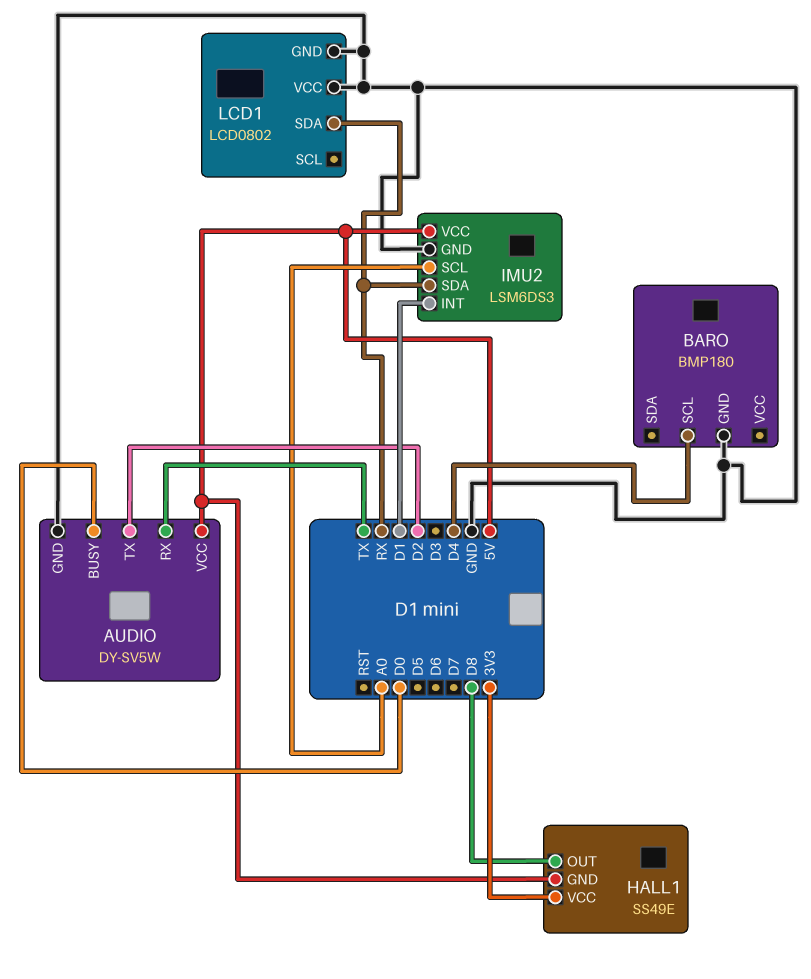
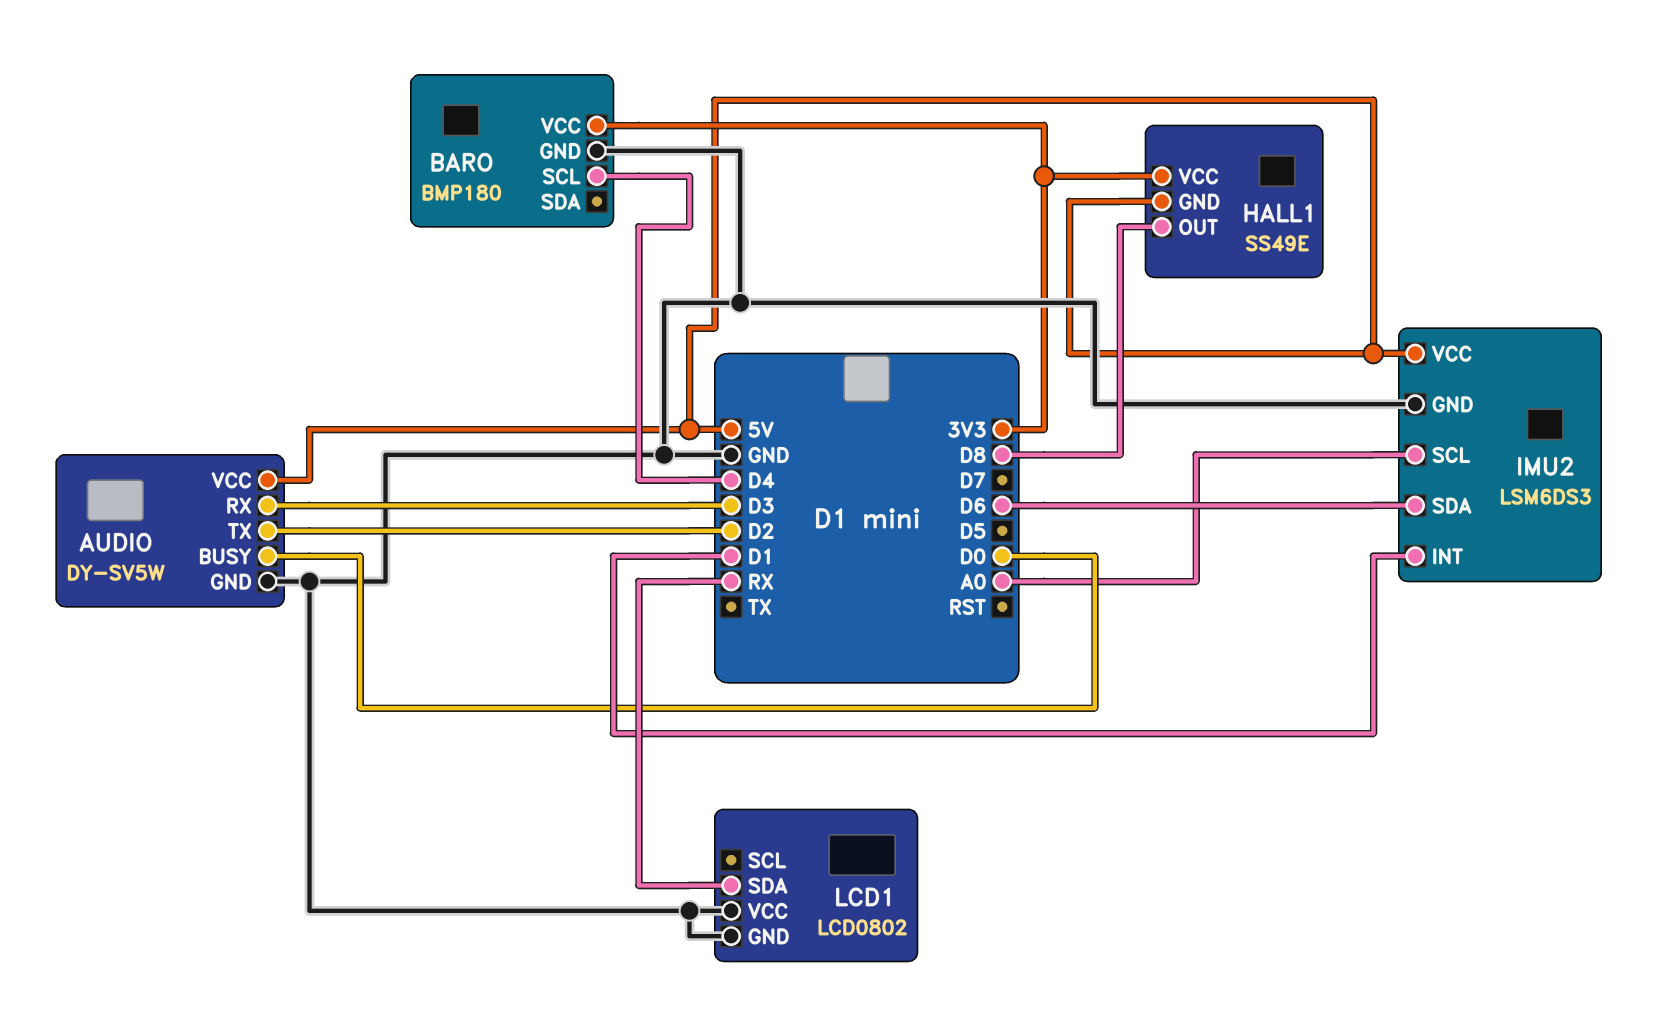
AUDIO pin RX: TX -> D3
BARO pin VCC: none -> 3V3
IMU2 pin SDA: RX -> D6

